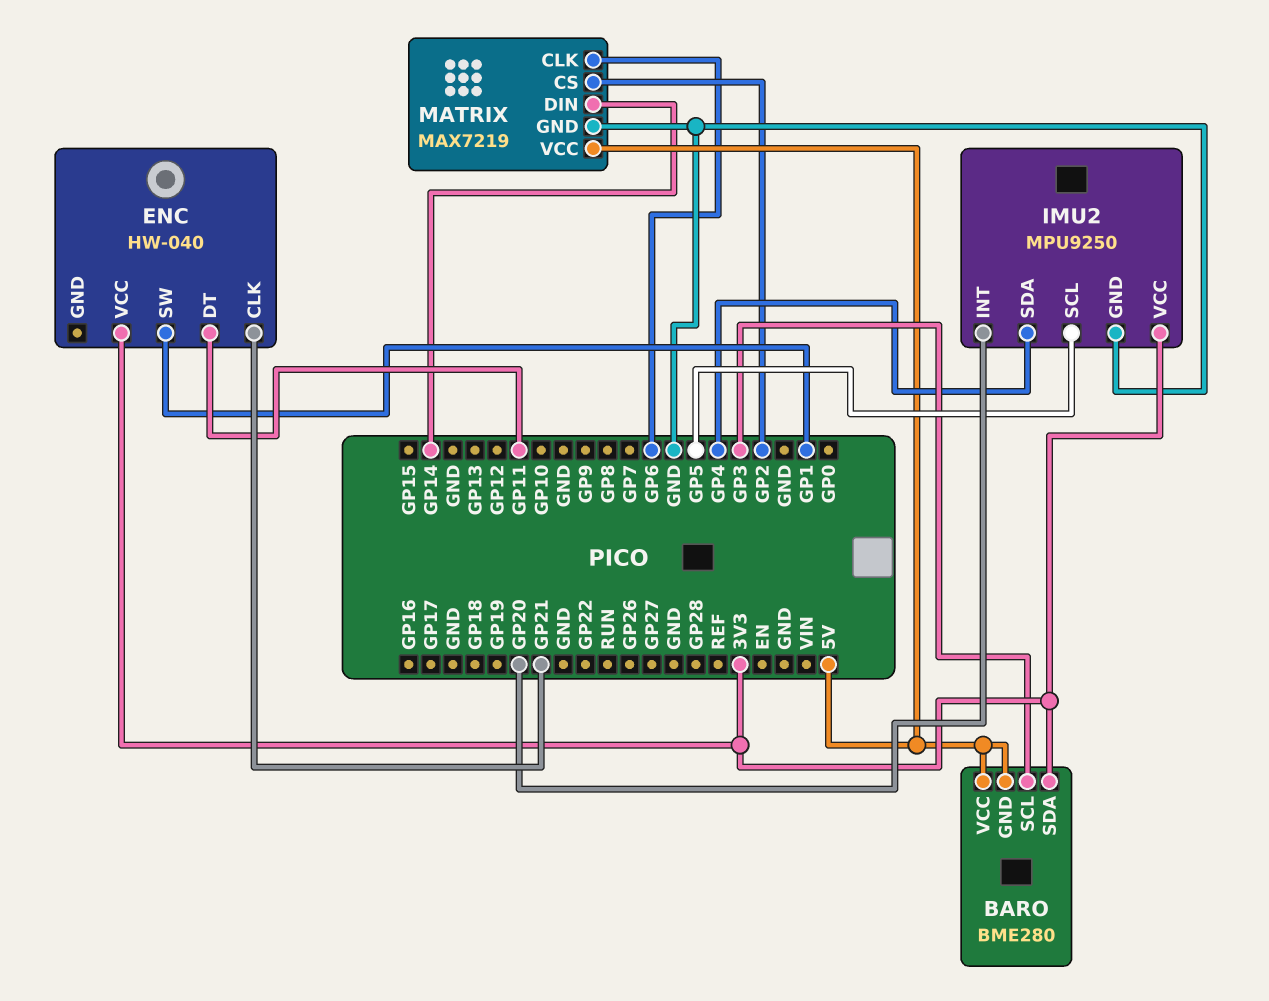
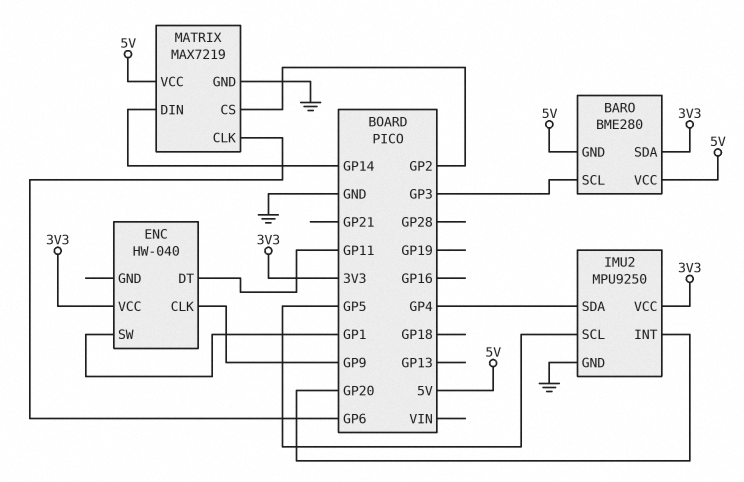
ENC pin CLK: GP21 -> GP9

